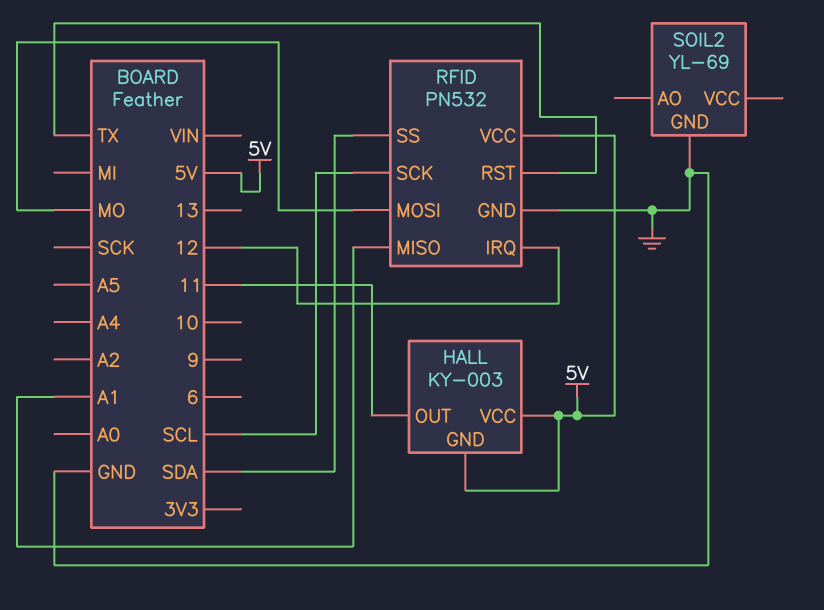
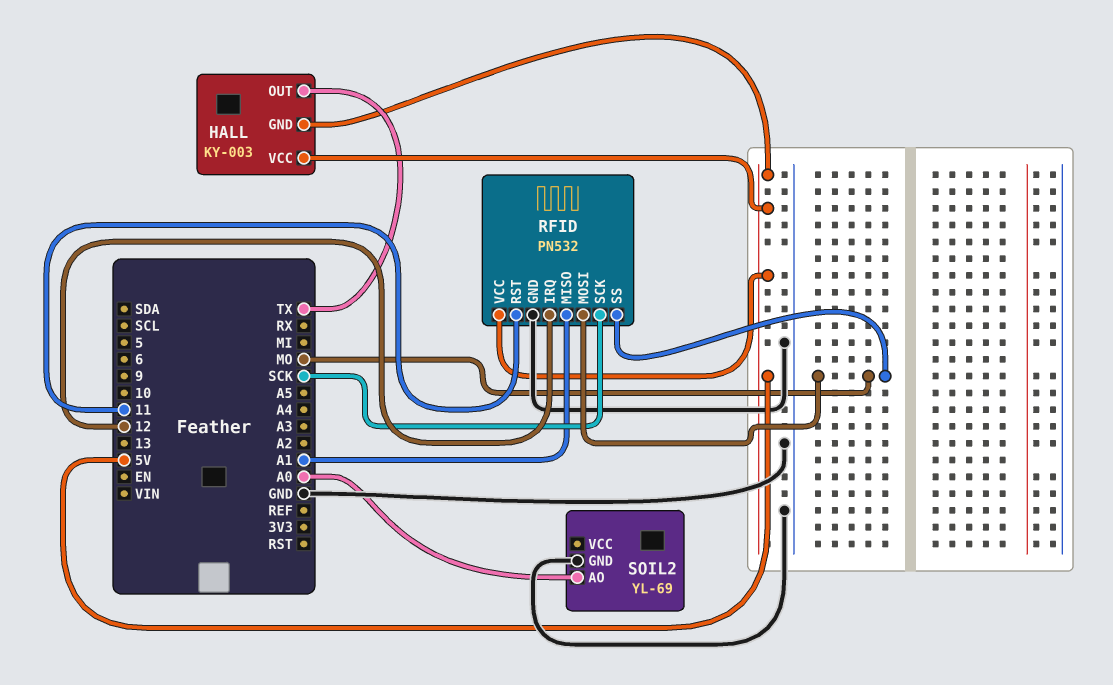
HALL pin OUT: 11 -> TX
RFID pin RST: TX -> 11
RFID pin SCK: SCL -> SCK
RFID pin SS: SDA -> MO
SOIL2 pin AO: none -> A0

